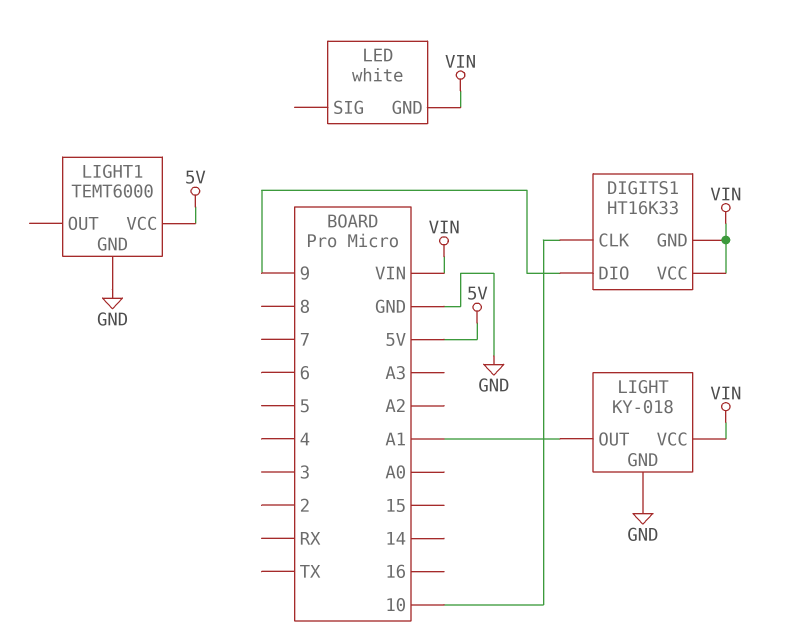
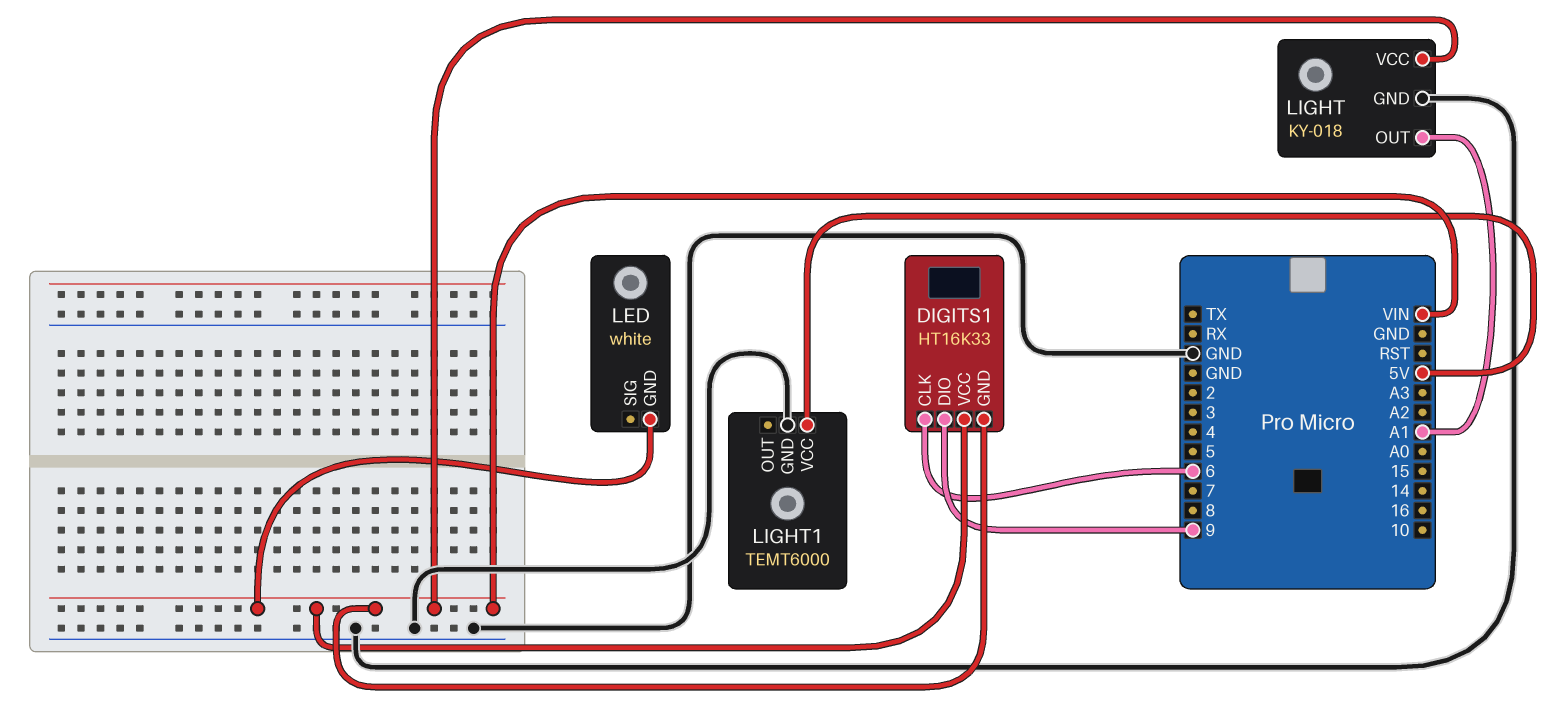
DIGITS1 pin CLK: 10 -> 6

